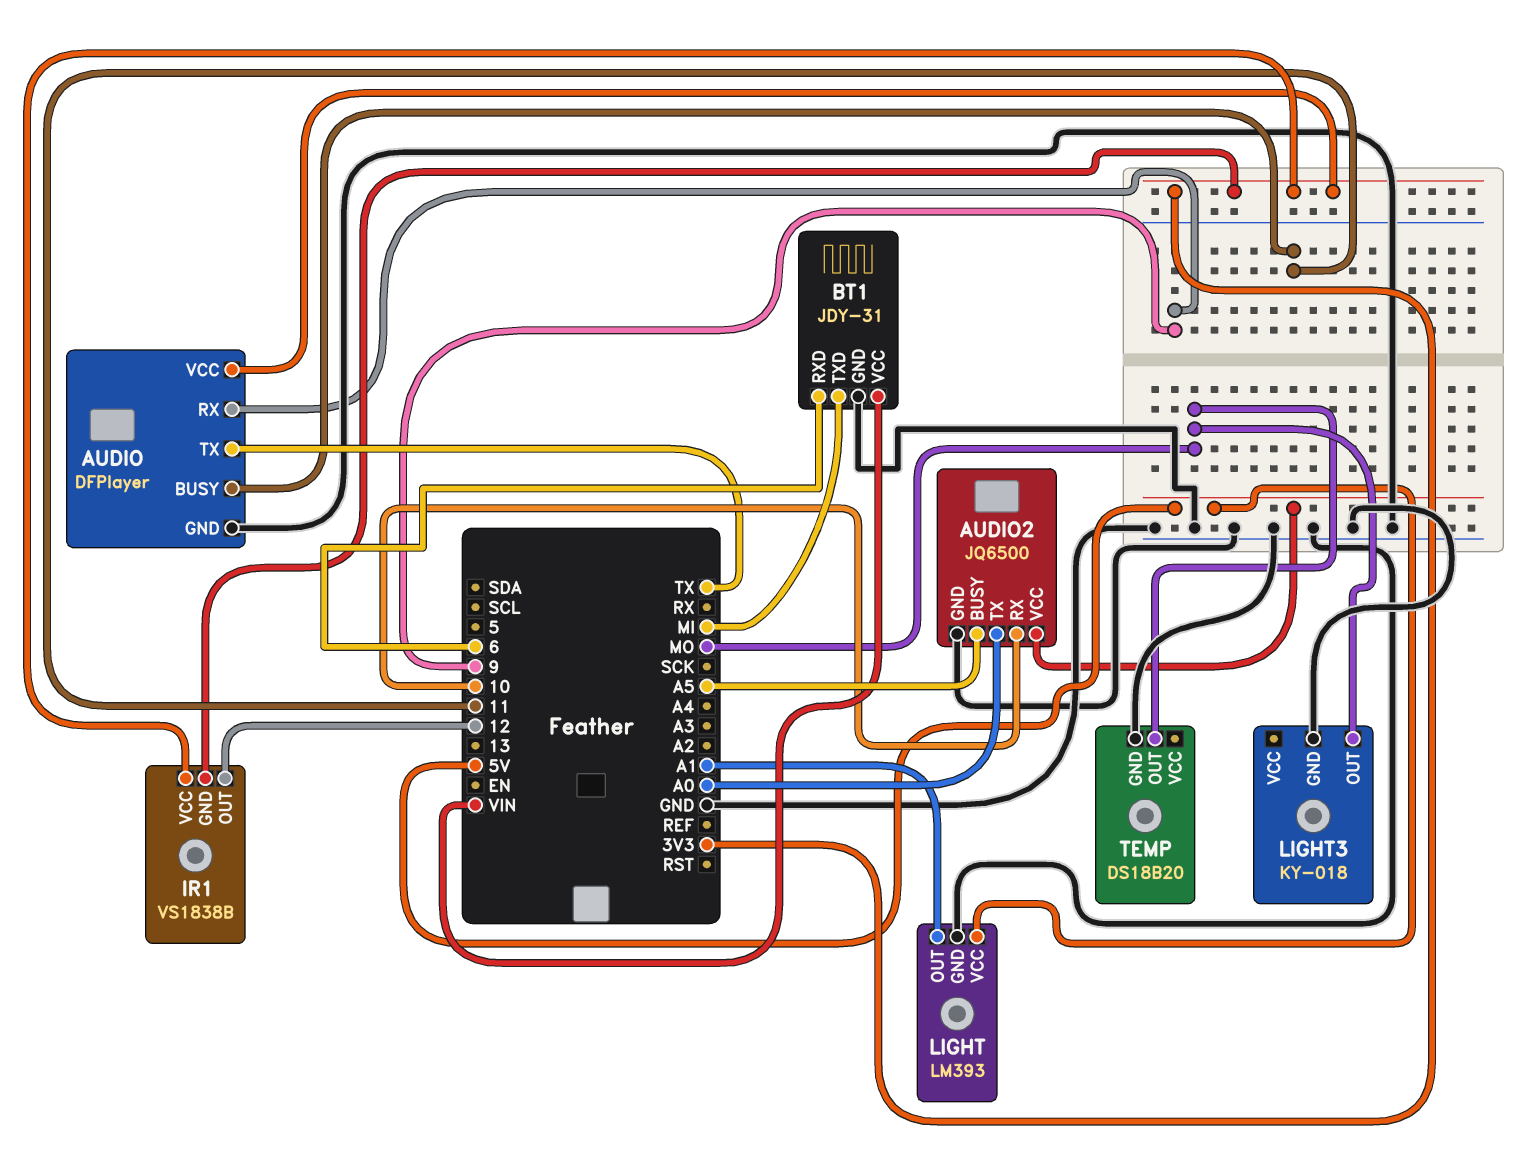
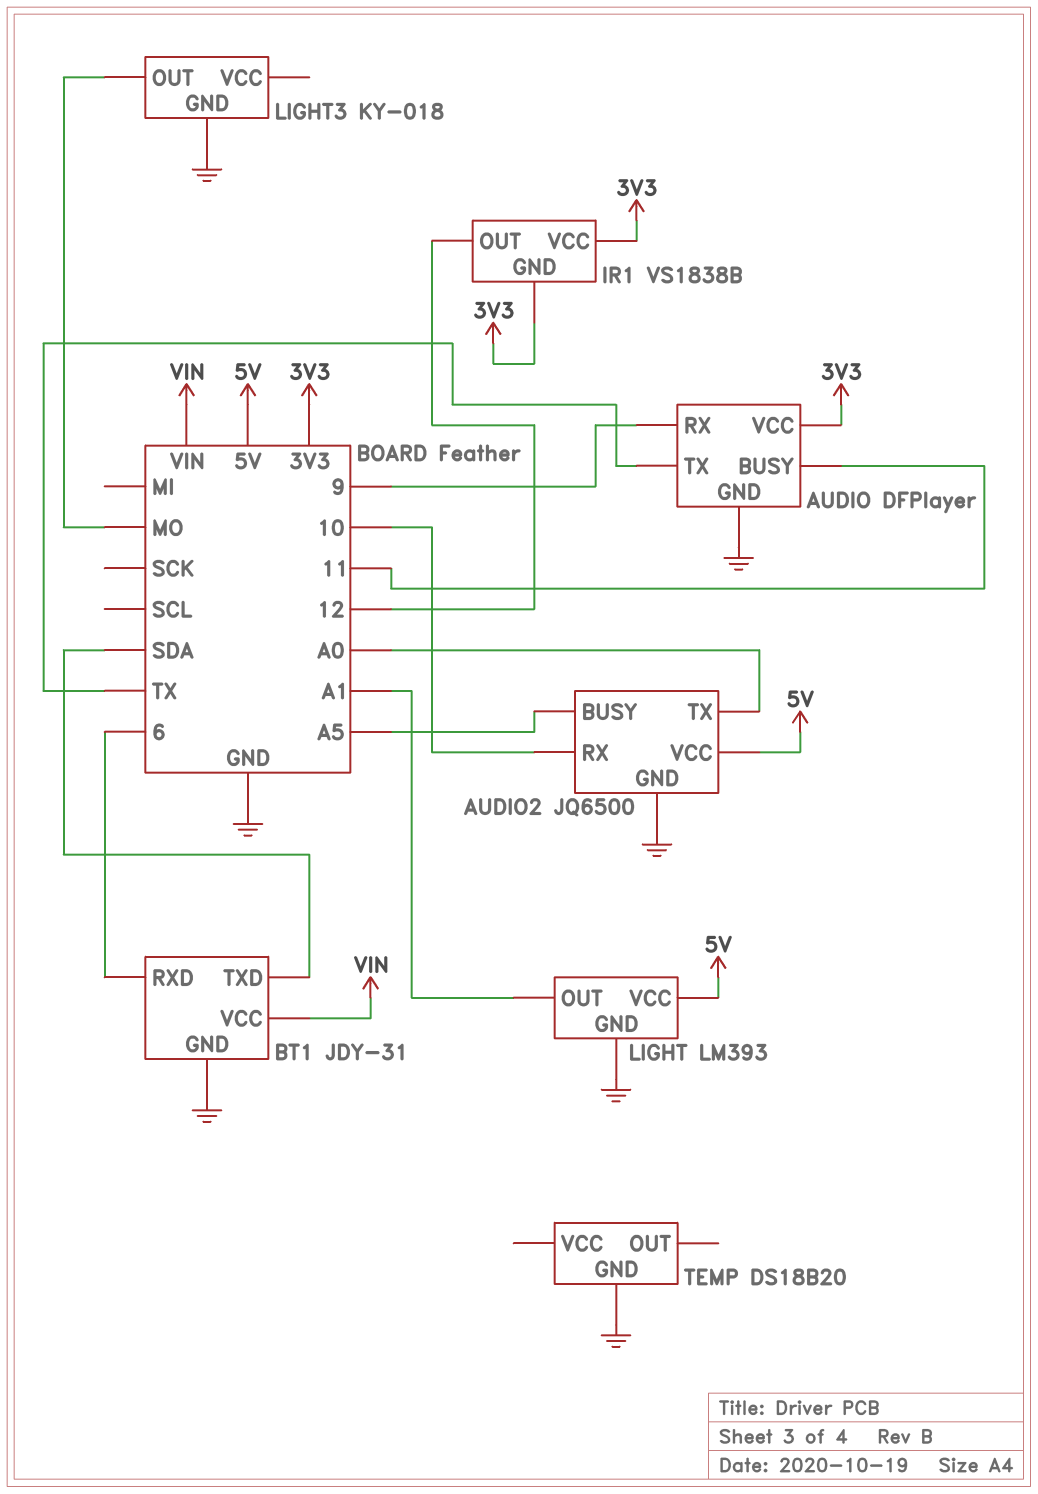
BT1 pin TXD: MI -> SDA
TEMP pin OUT: MO -> none

